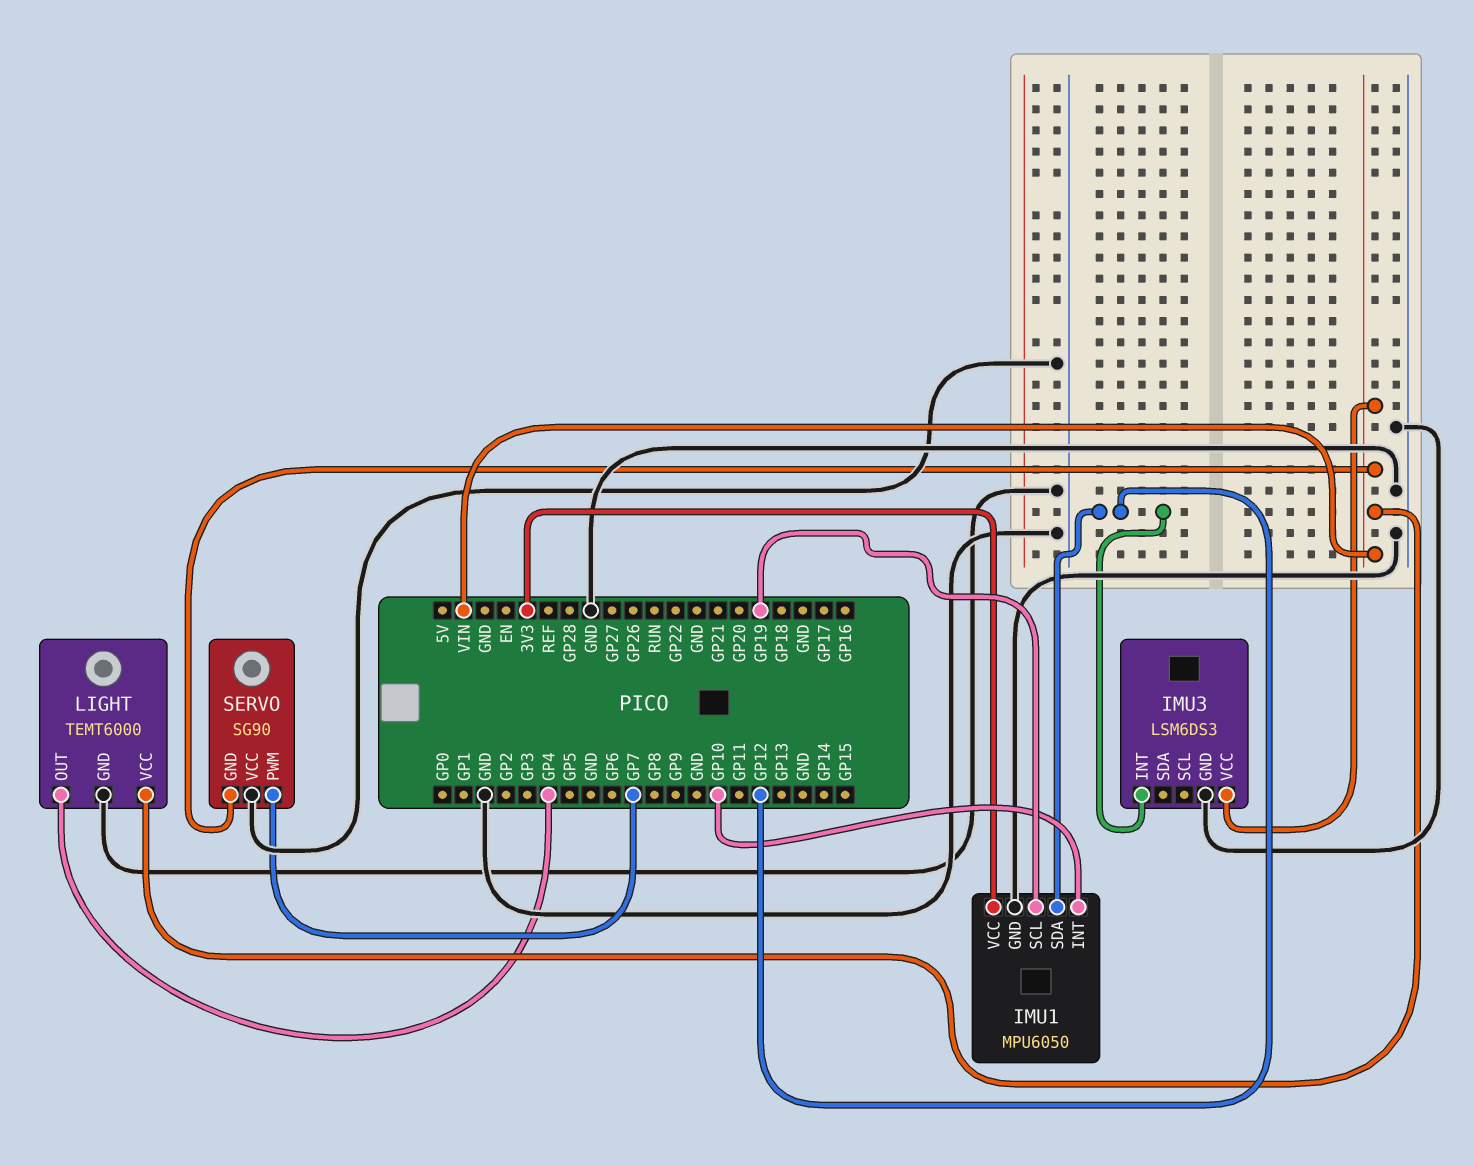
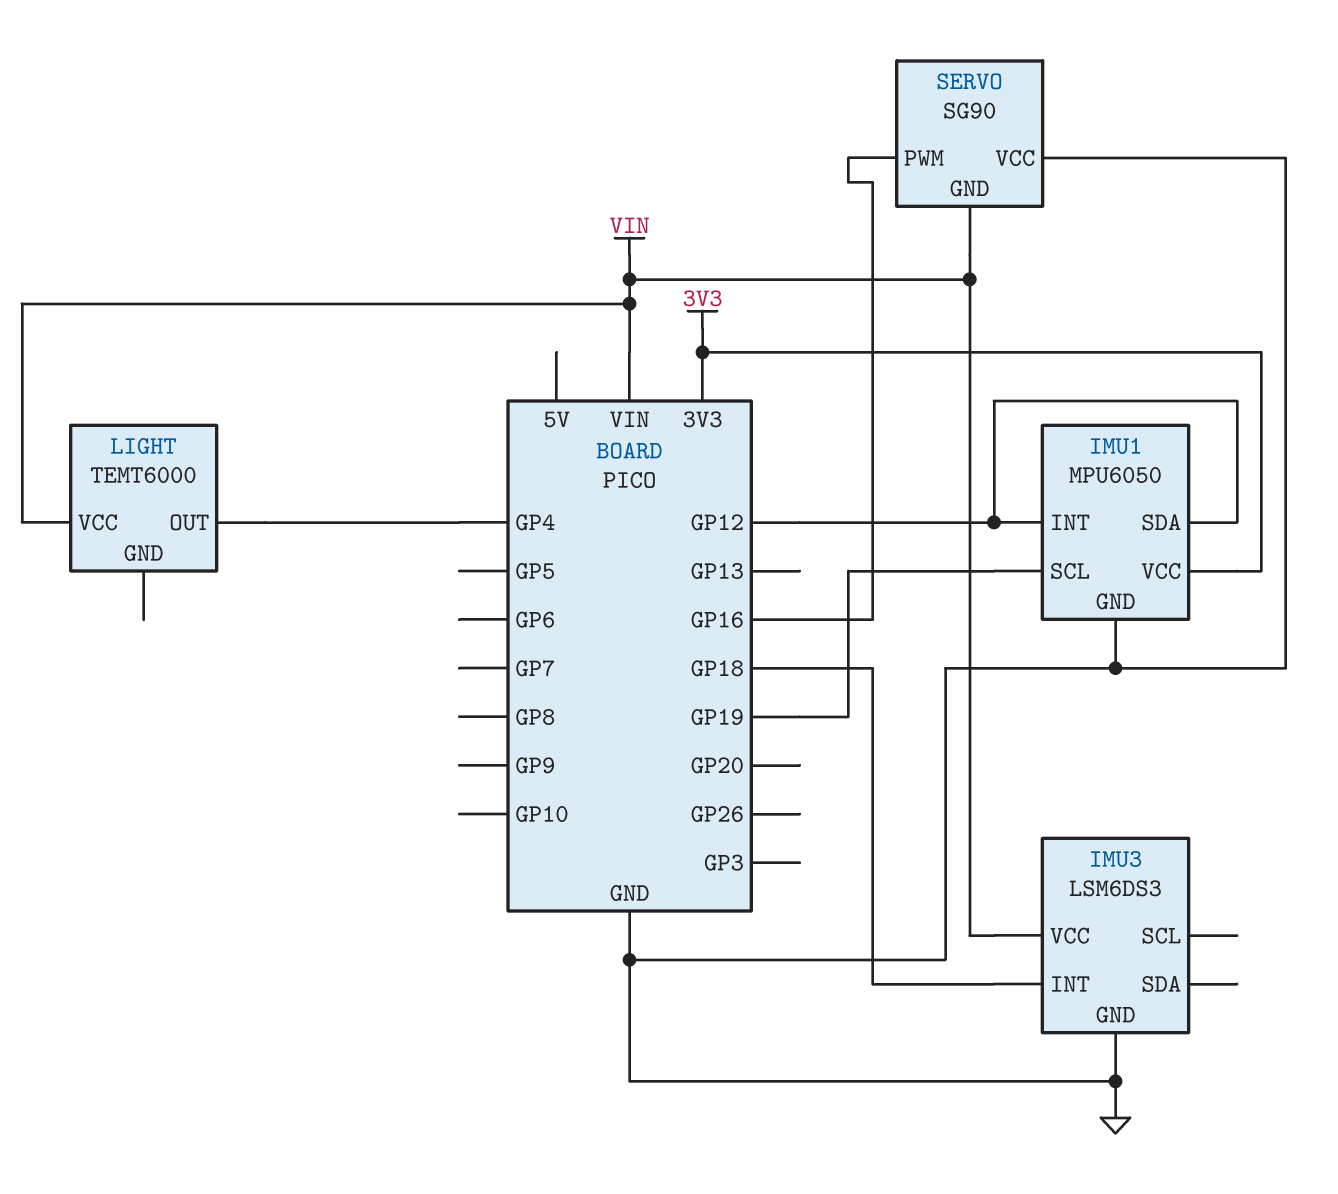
IMU1 pin INT: GP10 -> GP12
IMU3 pin INT: GP12 -> GP18
LIGHT pin GND: GND -> none
SERVO pin PWM: GP7 -> GP16

